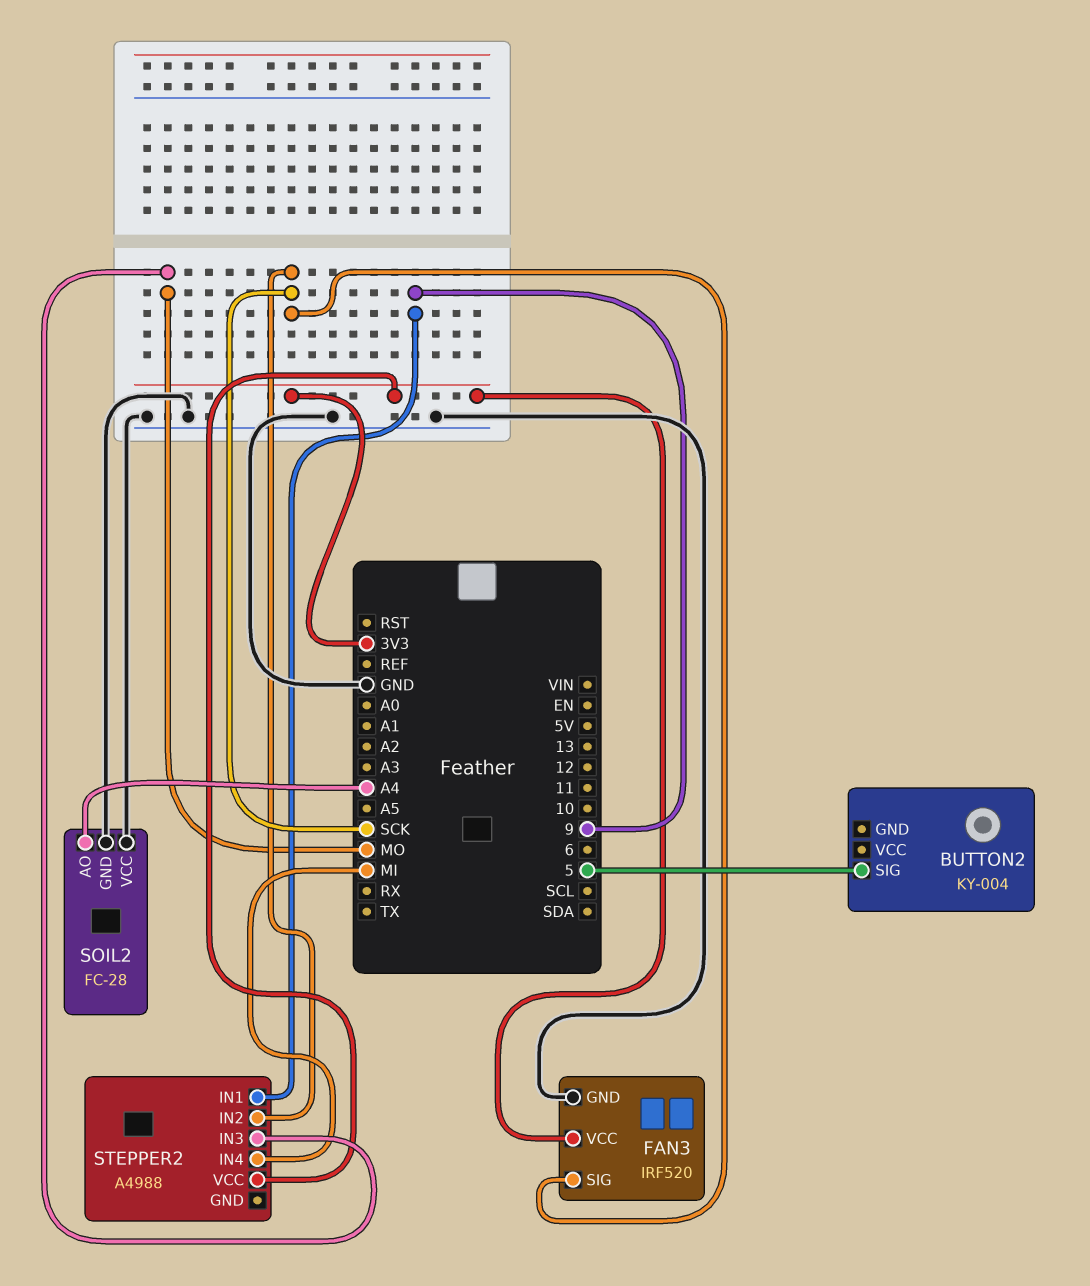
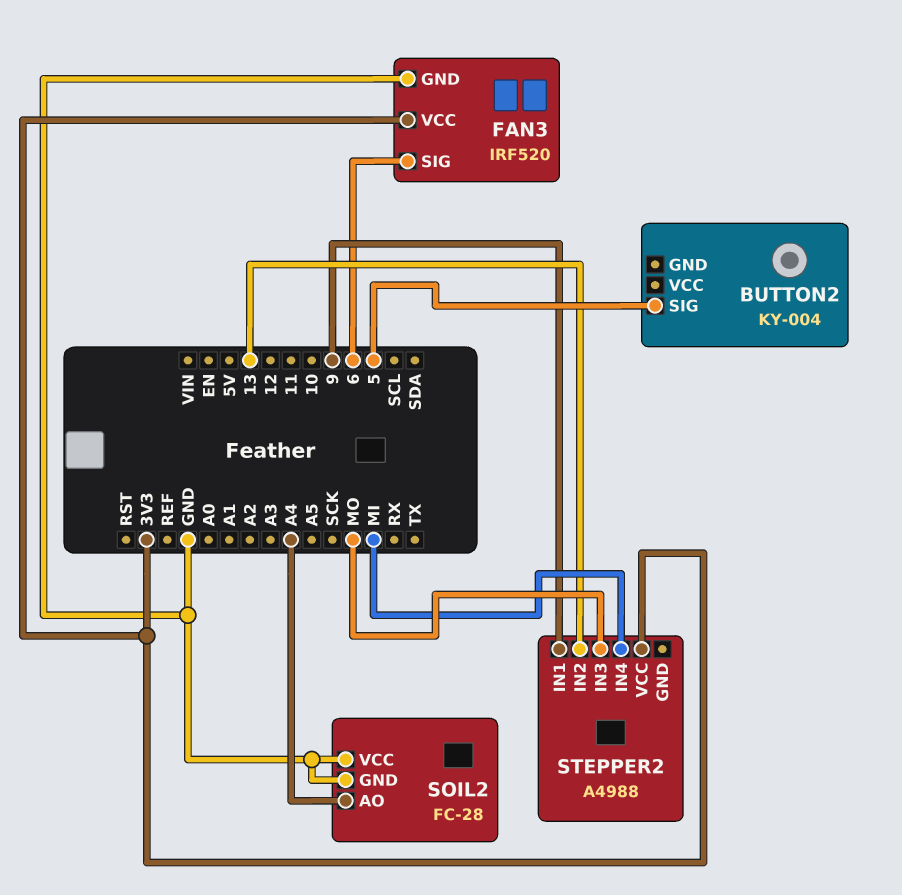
FAN3 pin SIG: SCK -> 6
STEPPER2 pin IN2: SCK -> 13

